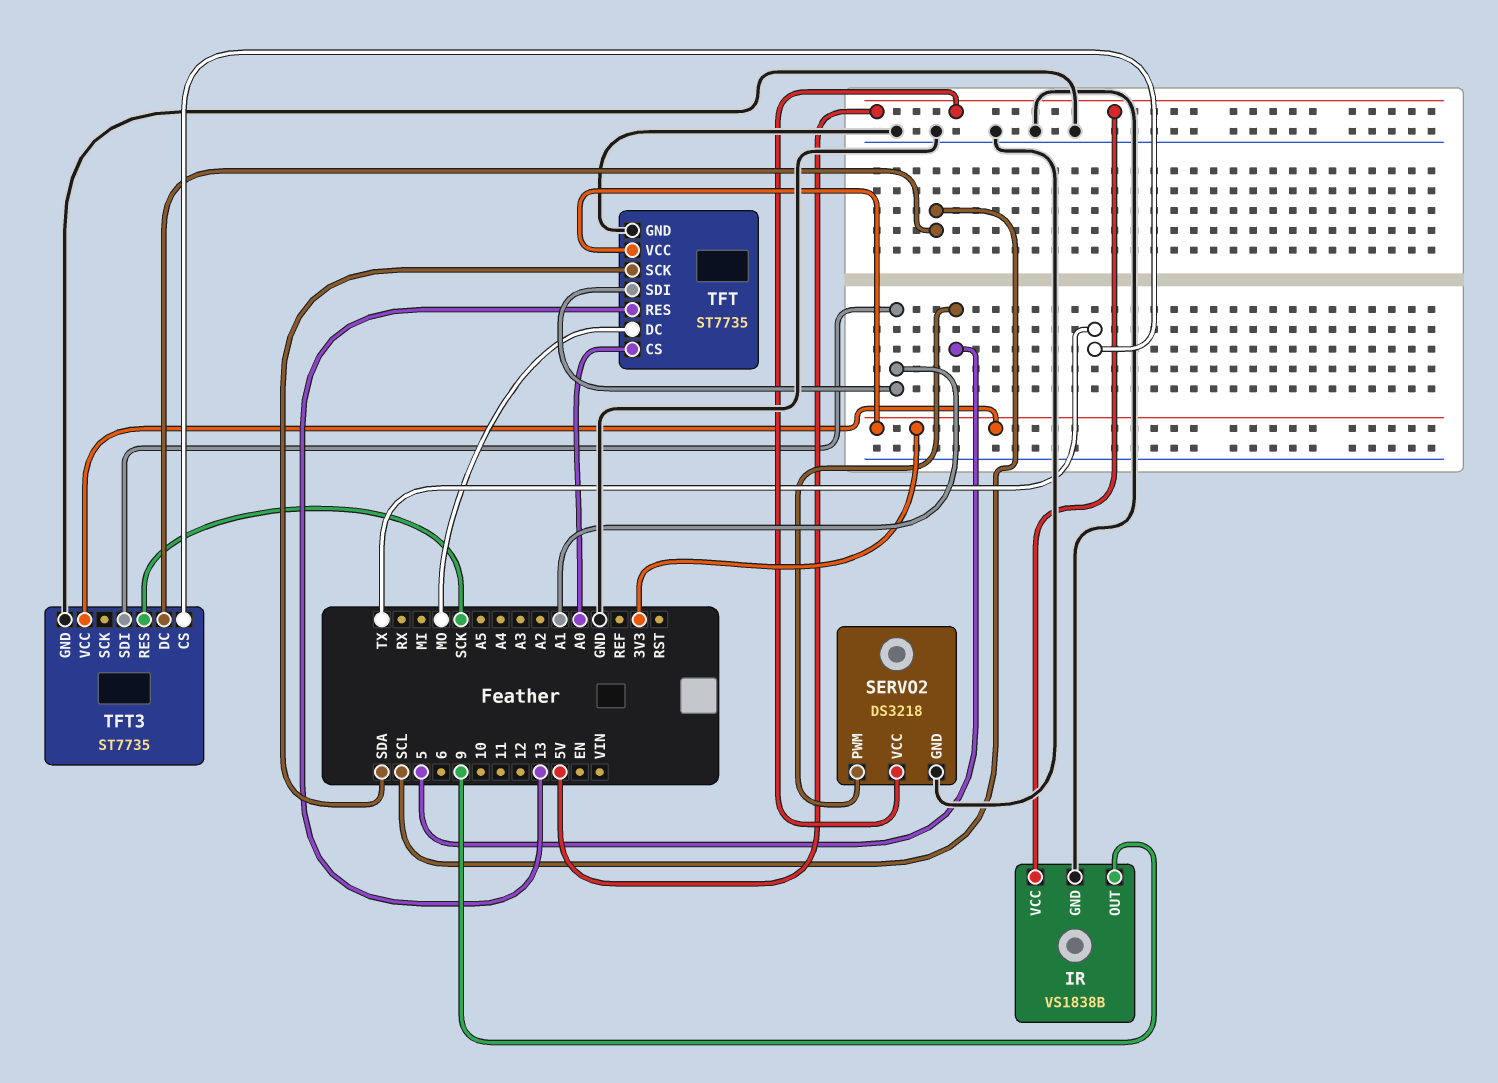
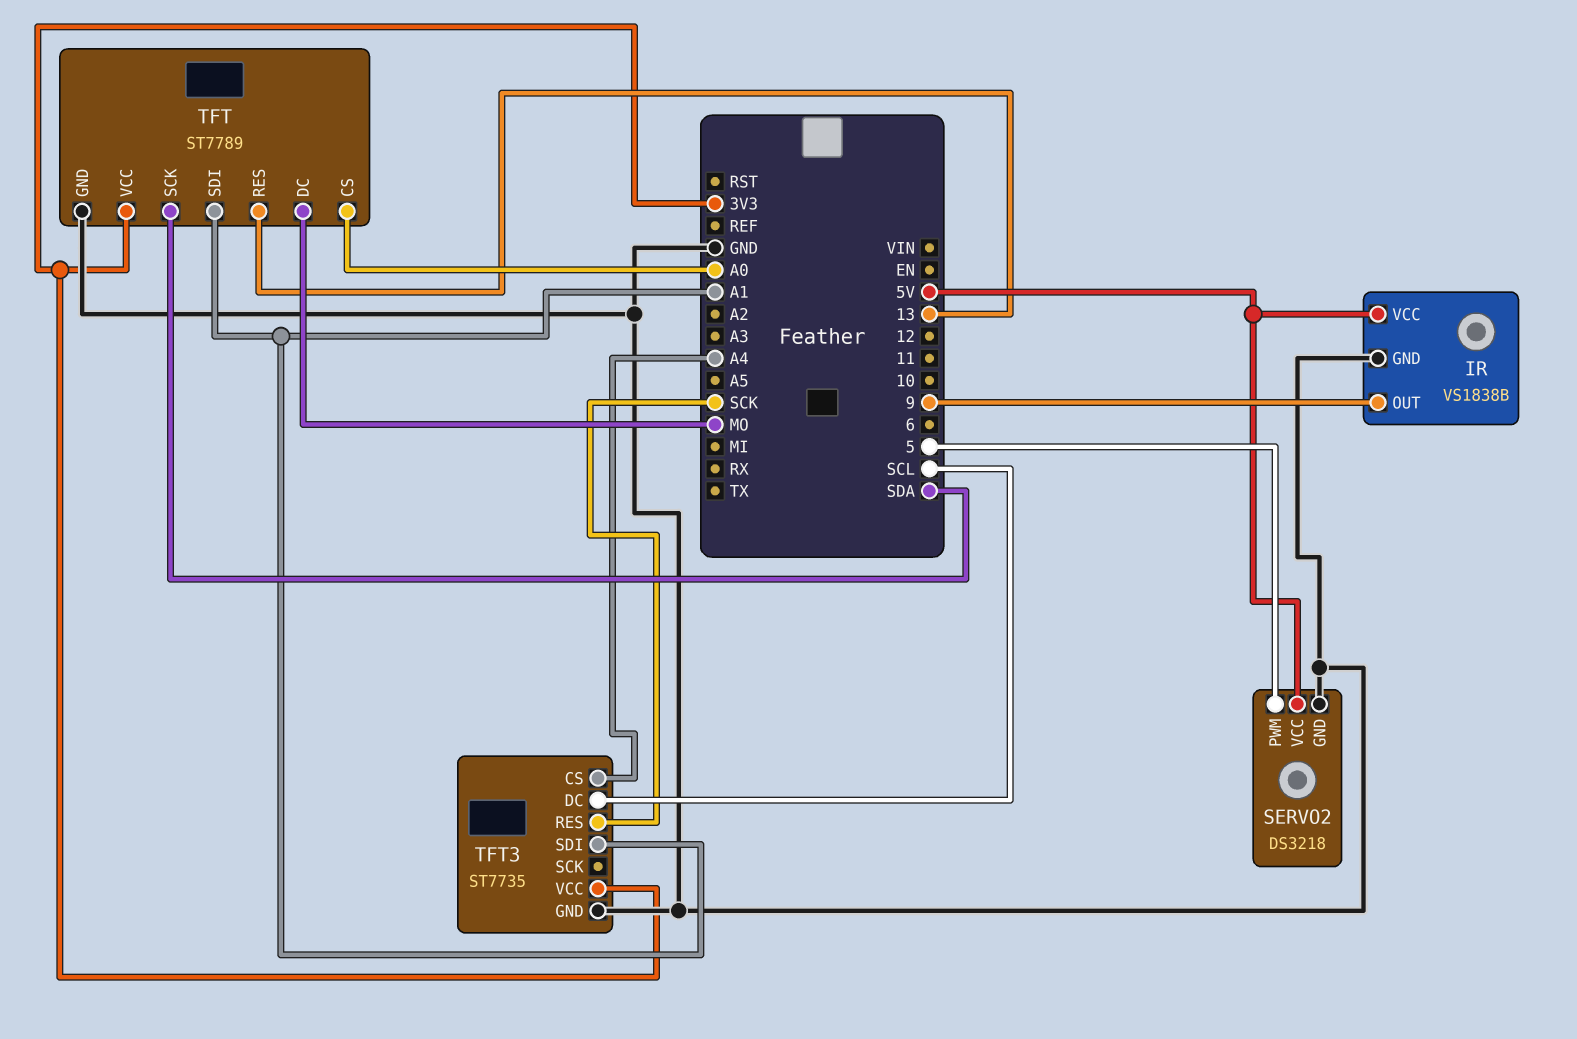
TFT: ST7735 -> ST7789
TFT3 pin CS: TX -> A4

